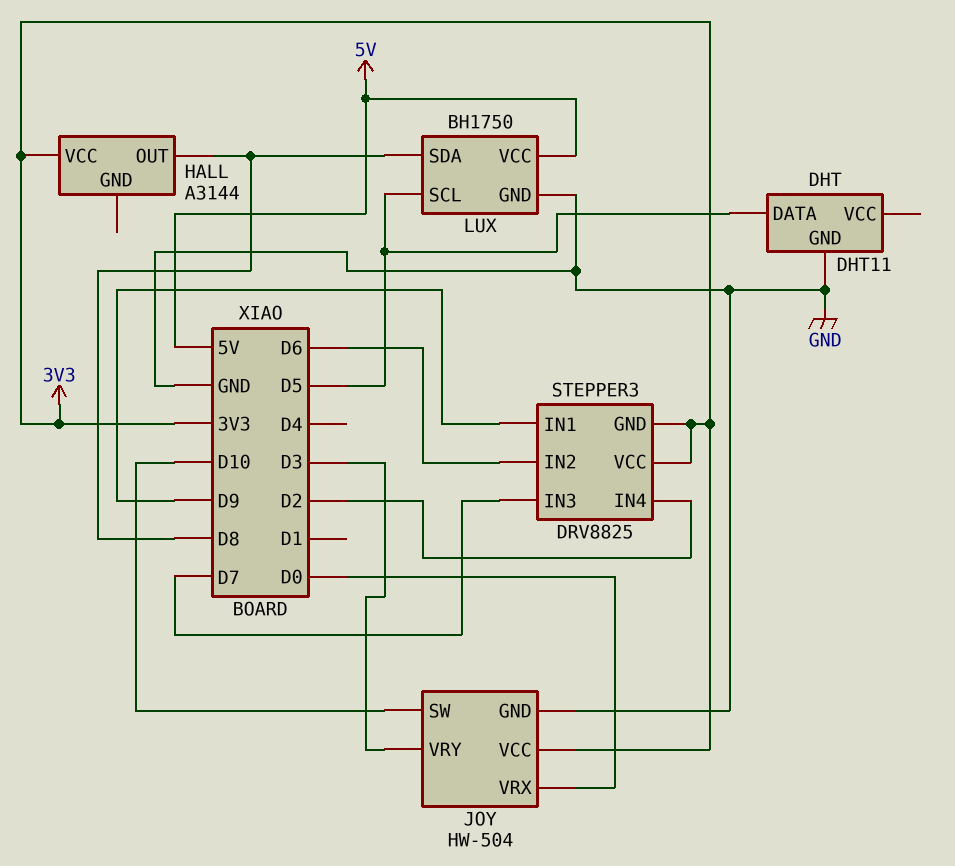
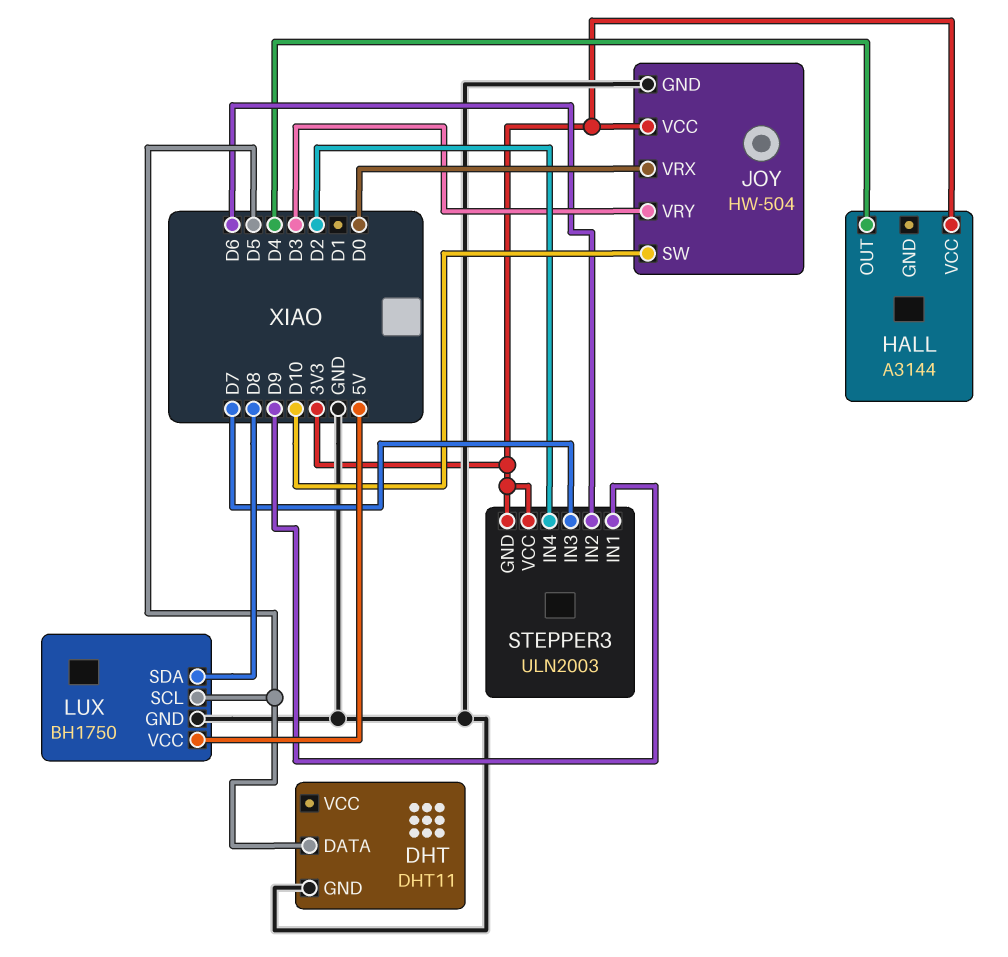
HALL pin OUT: D8 -> D4
STEPPER3: DRV8825 -> ULN2003

